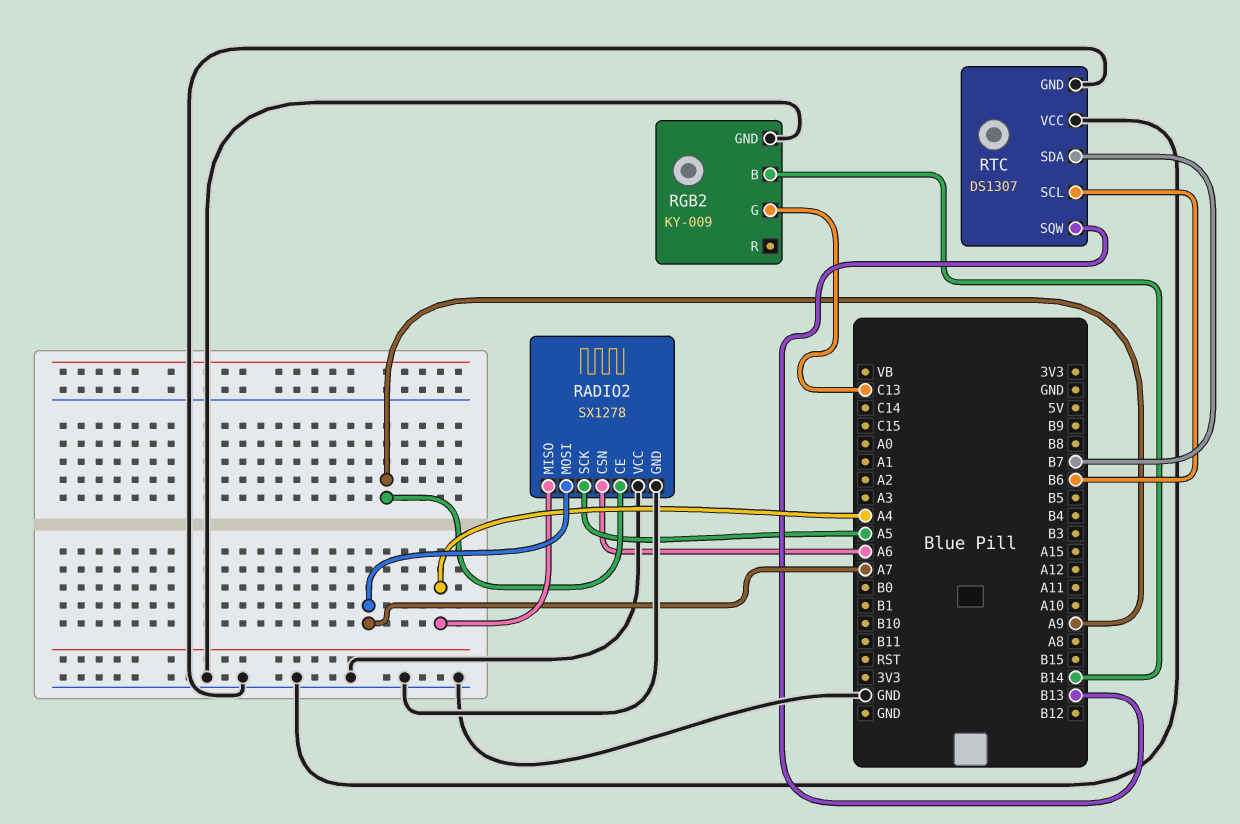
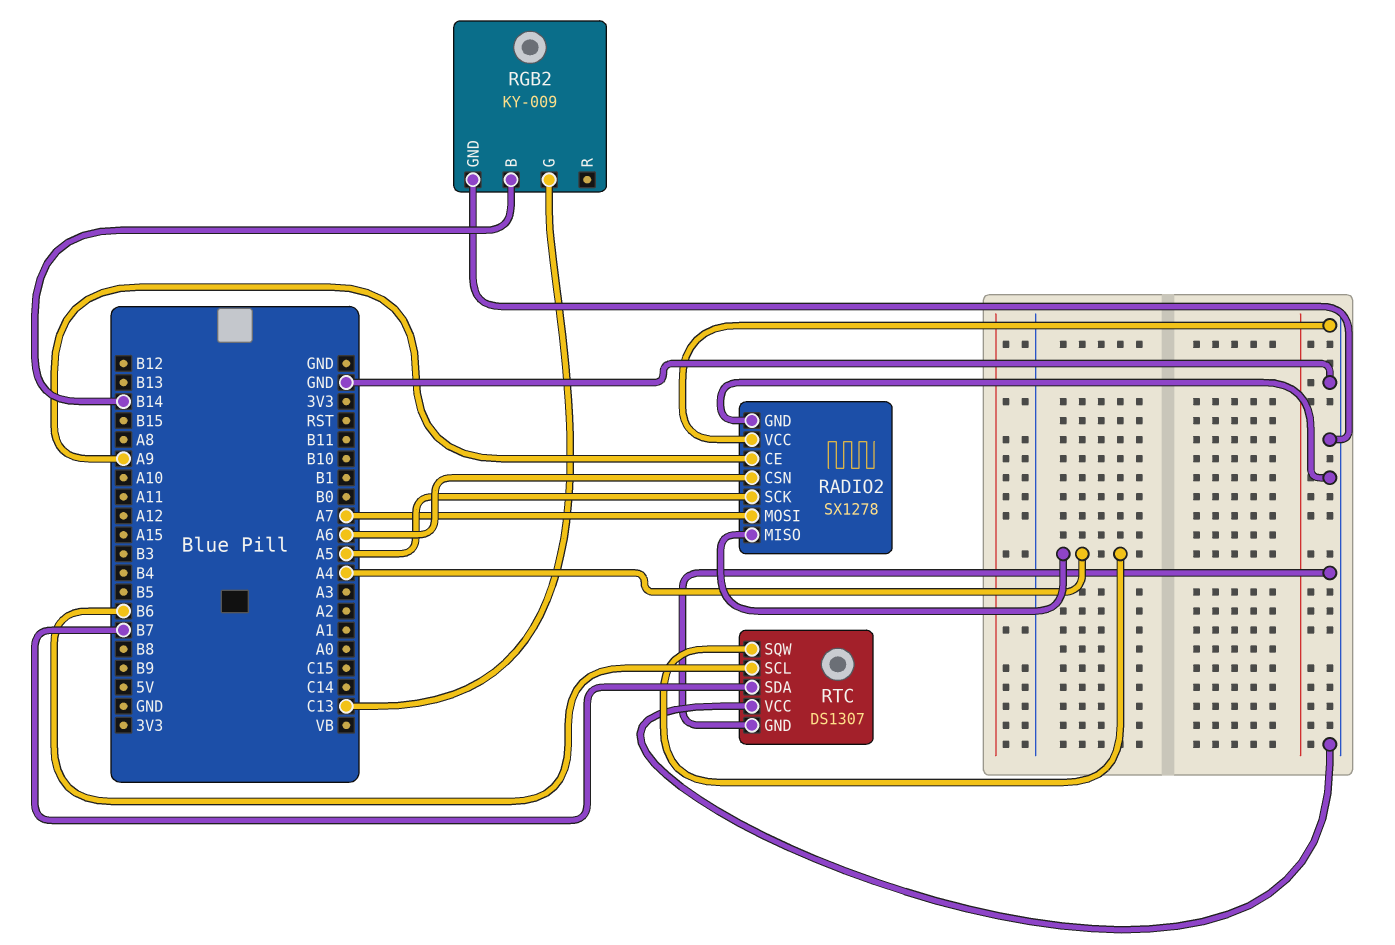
RTC pin SQW: B13 -> A4

